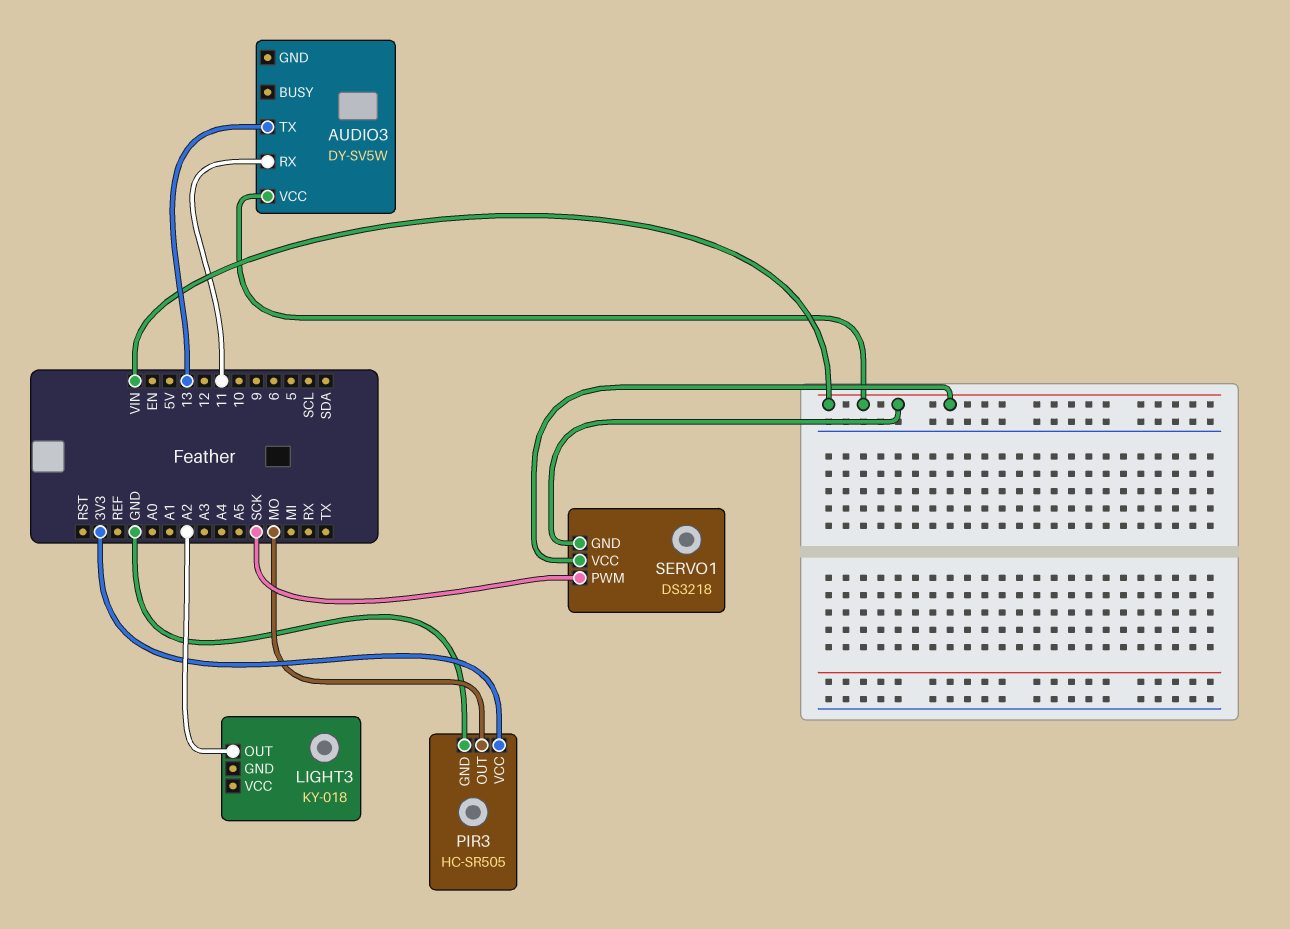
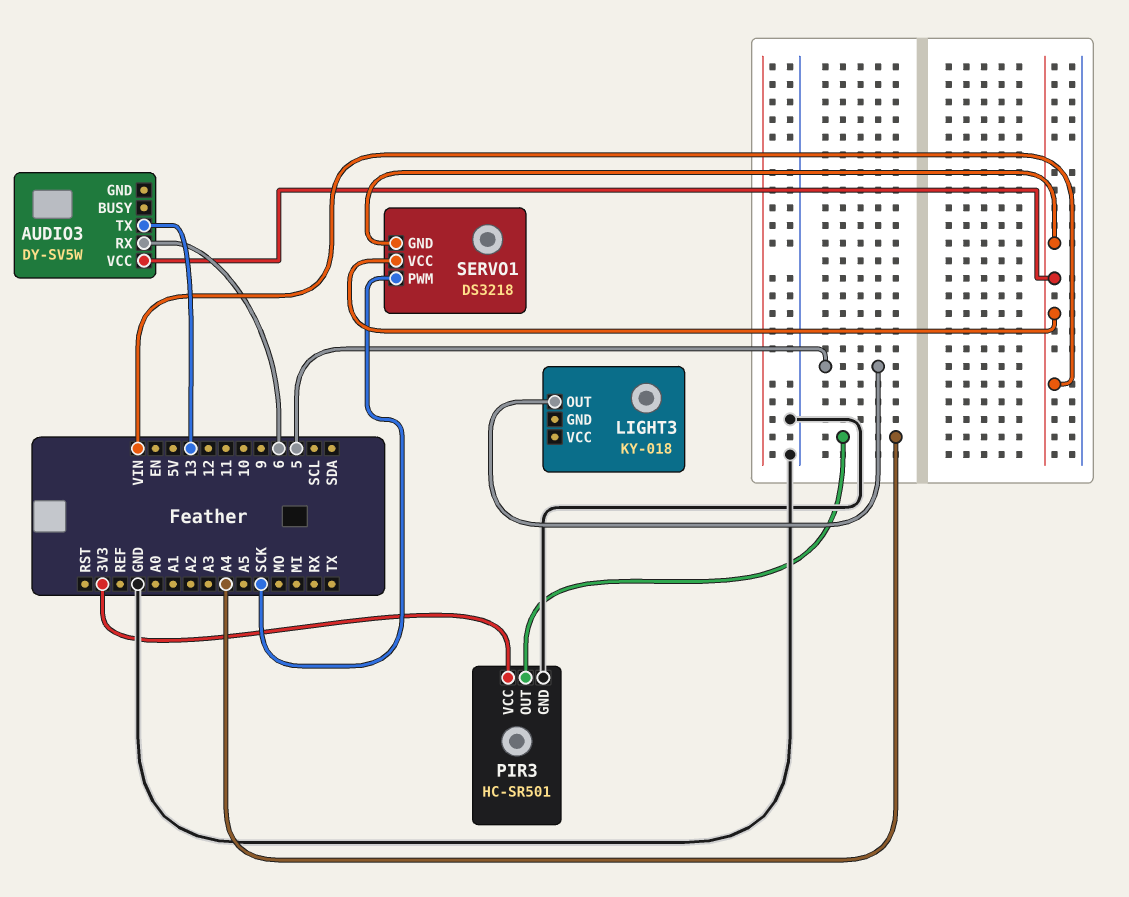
AUDIO3 pin RX: 11 -> 6
LIGHT3 pin OUT: A2 -> 5
PIR3: HC-SR505 -> HC-SR501
PIR3 pin OUT: MO -> A4

